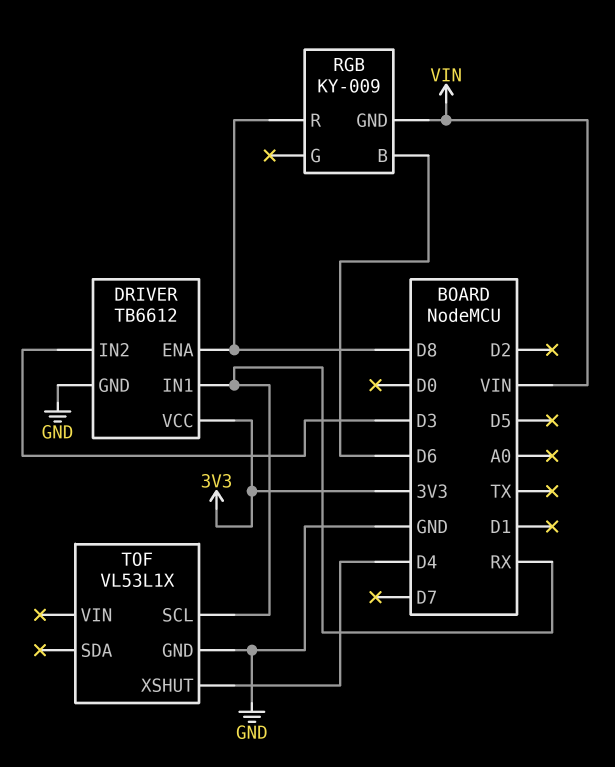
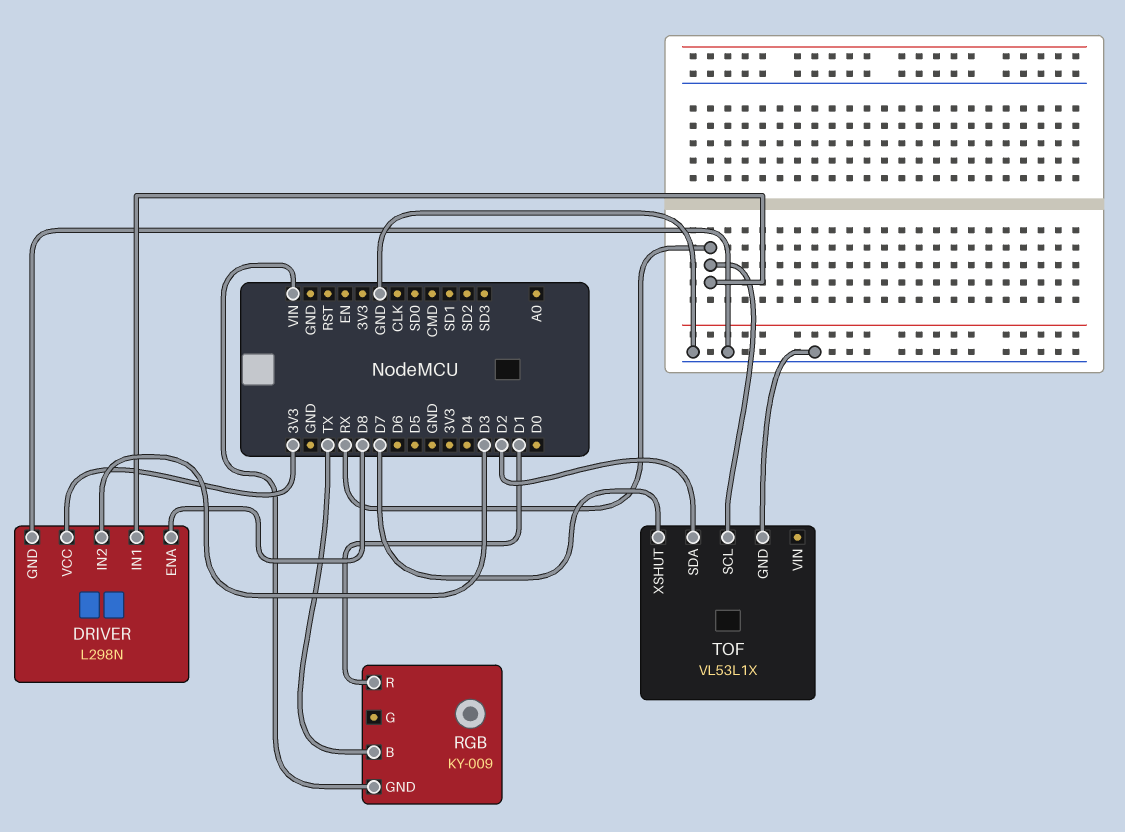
DRIVER: TB6612 -> L298N
RGB pin B: D6 -> TX
RGB pin R: D8 -> D1
TOF pin SDA: none -> D2
TOF pin XSHUT: D4 -> D7

